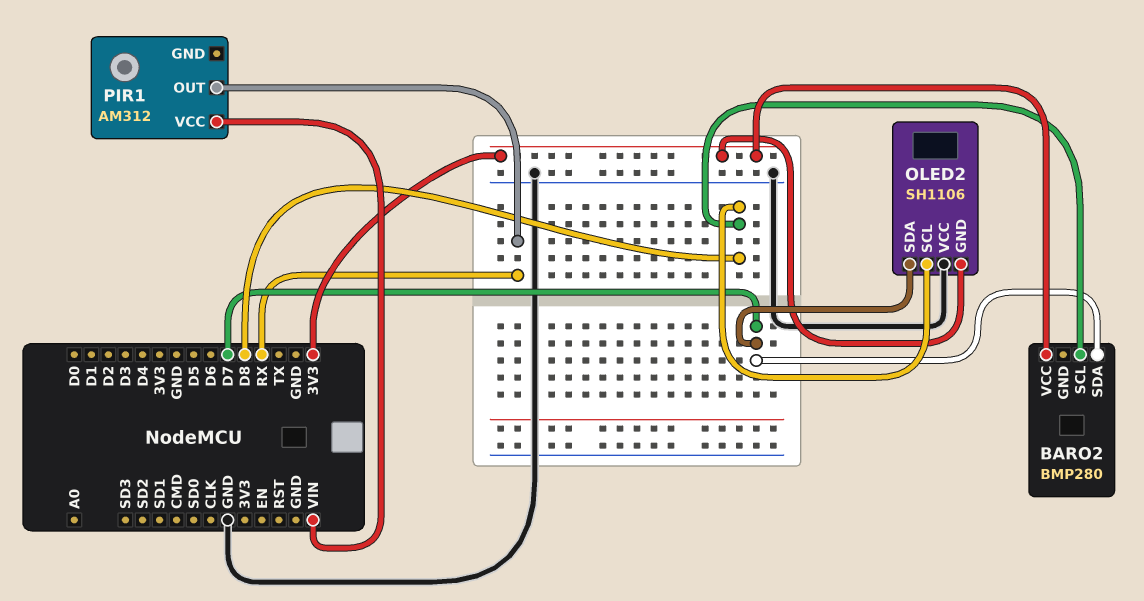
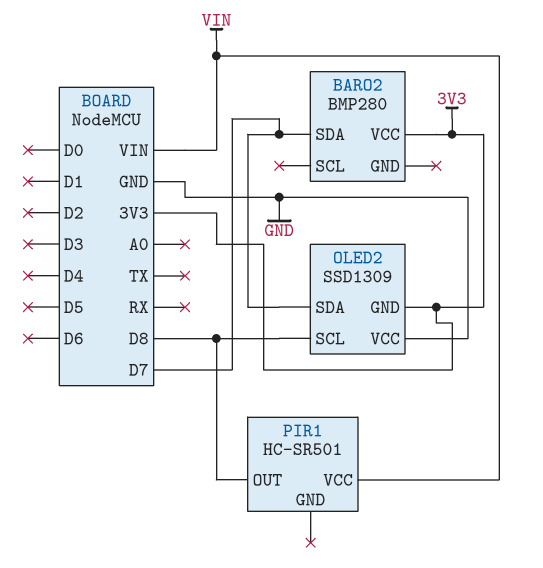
BARO2 pin SCL: D8 -> none
OLED2: SH1106 -> SSD1309
PIR1: AM312 -> HC-SR501
PIR1 pin OUT: RX -> D8

